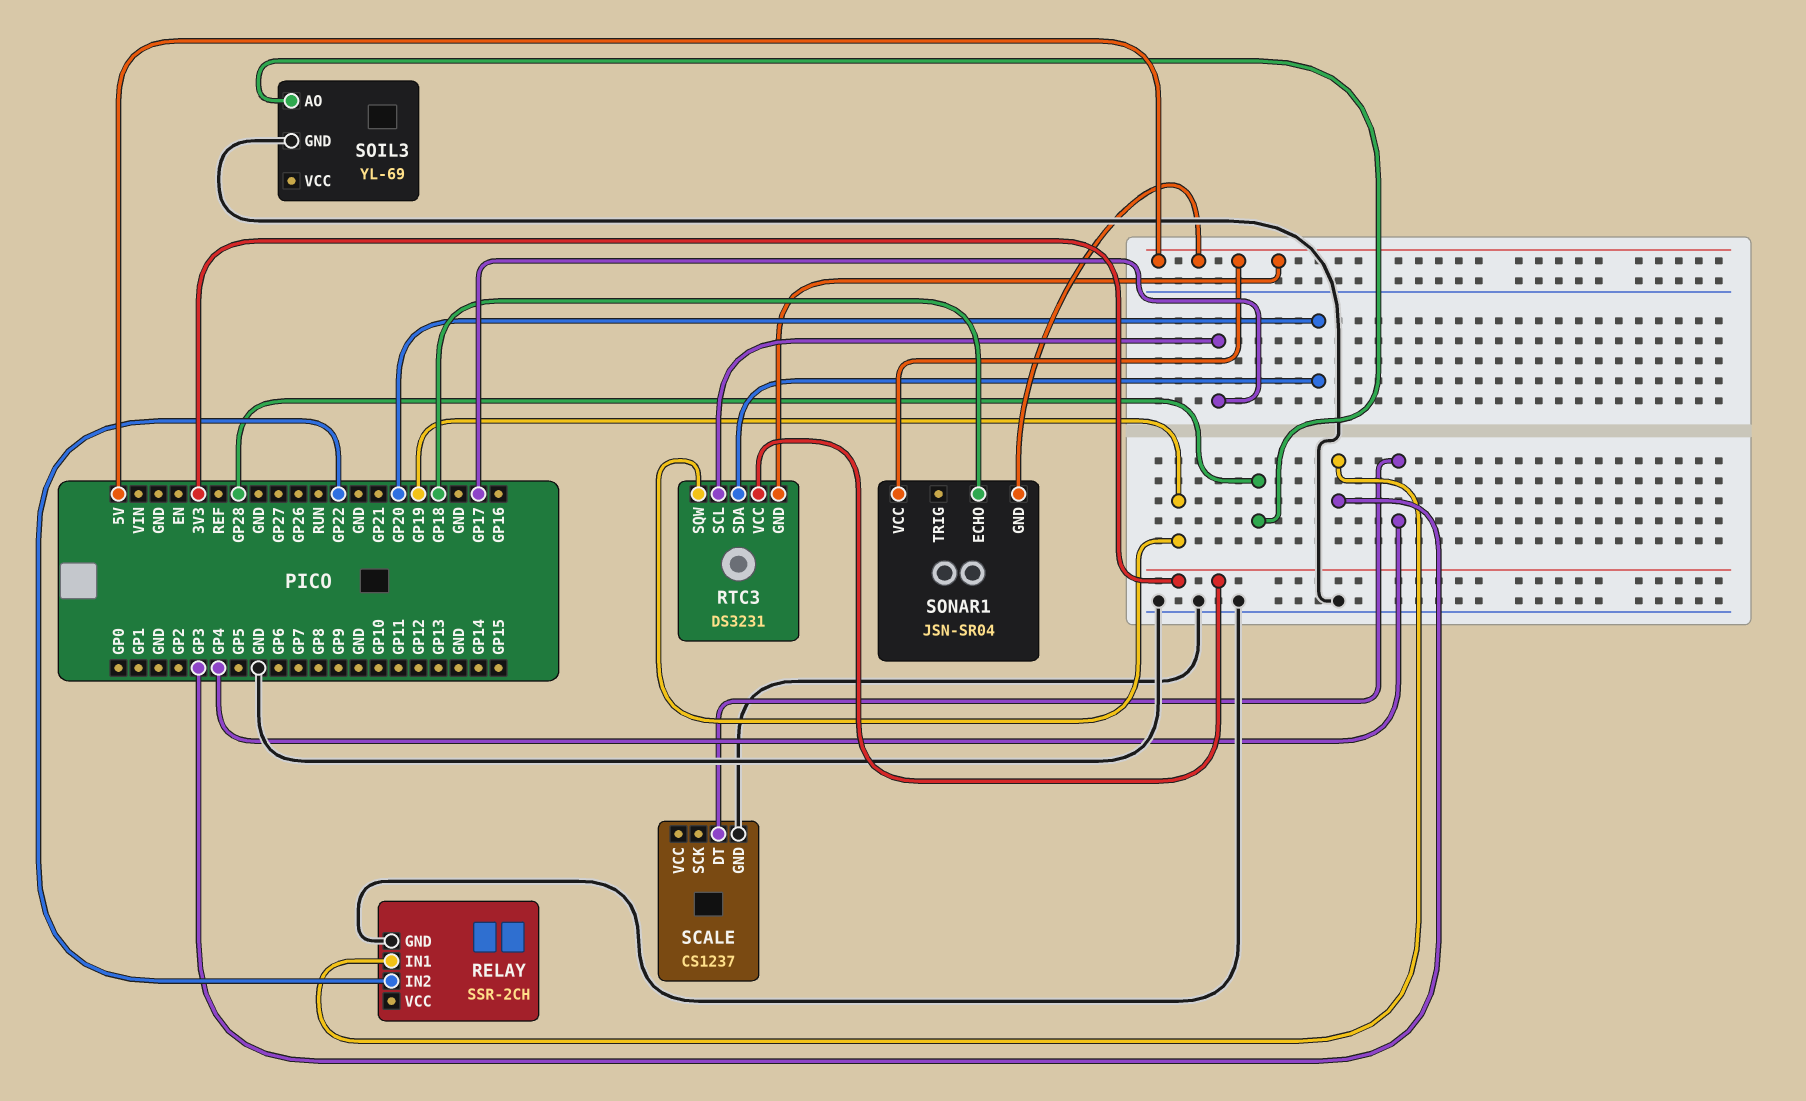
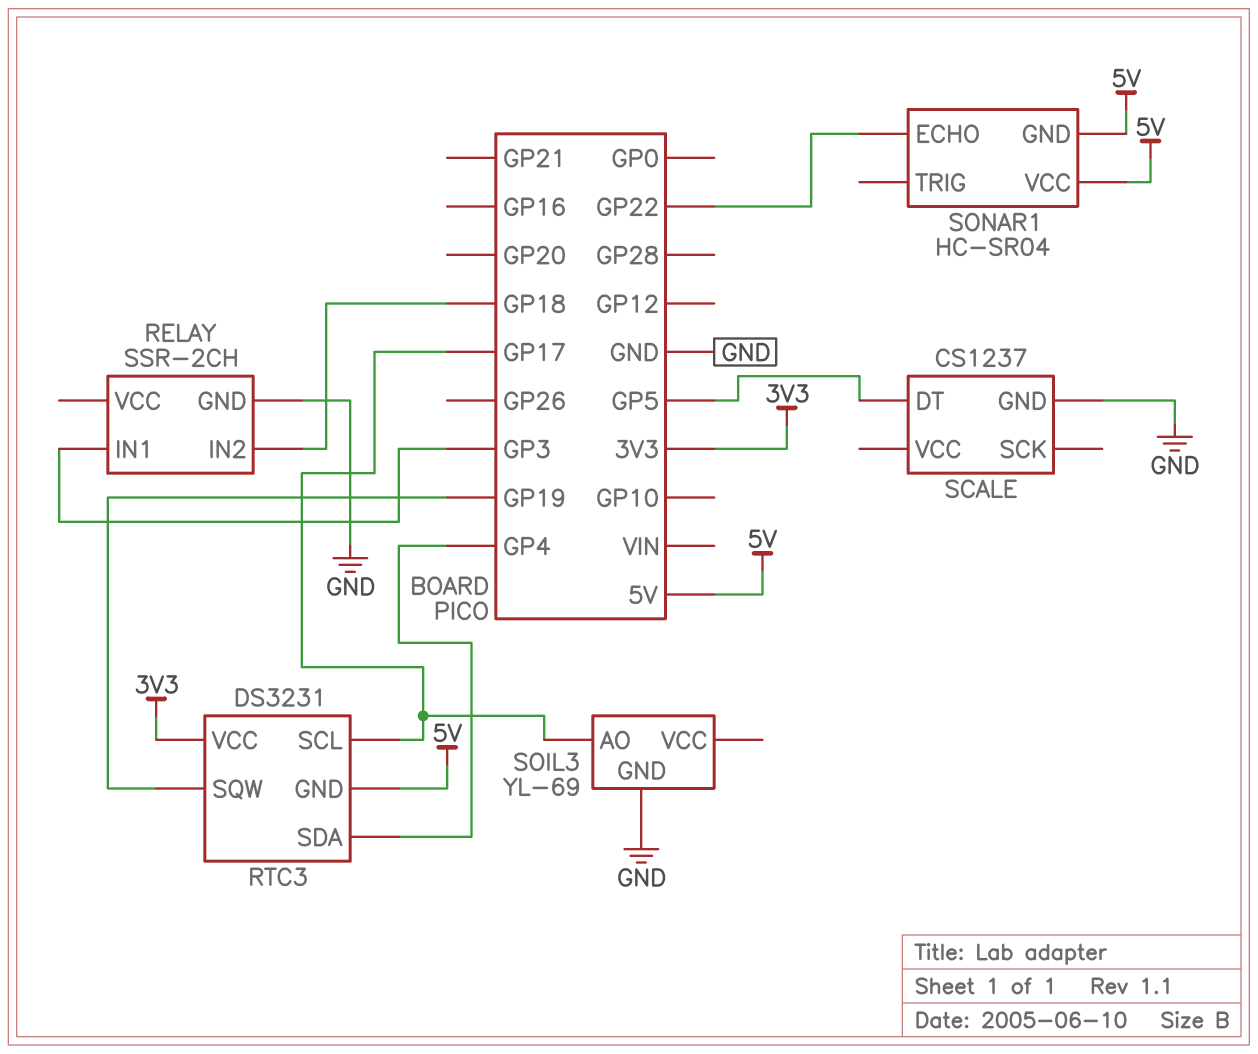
RELAY pin IN2: GP22 -> GP18
RTC3 pin SDA: GP20 -> GP4
SCALE pin DT: GP4 -> GP5
SOIL3 pin AO: GP28 -> GP17
SONAR1: JSN-SR04 -> HC-SR04
SONAR1 pin ECHO: GP18 -> GP22

